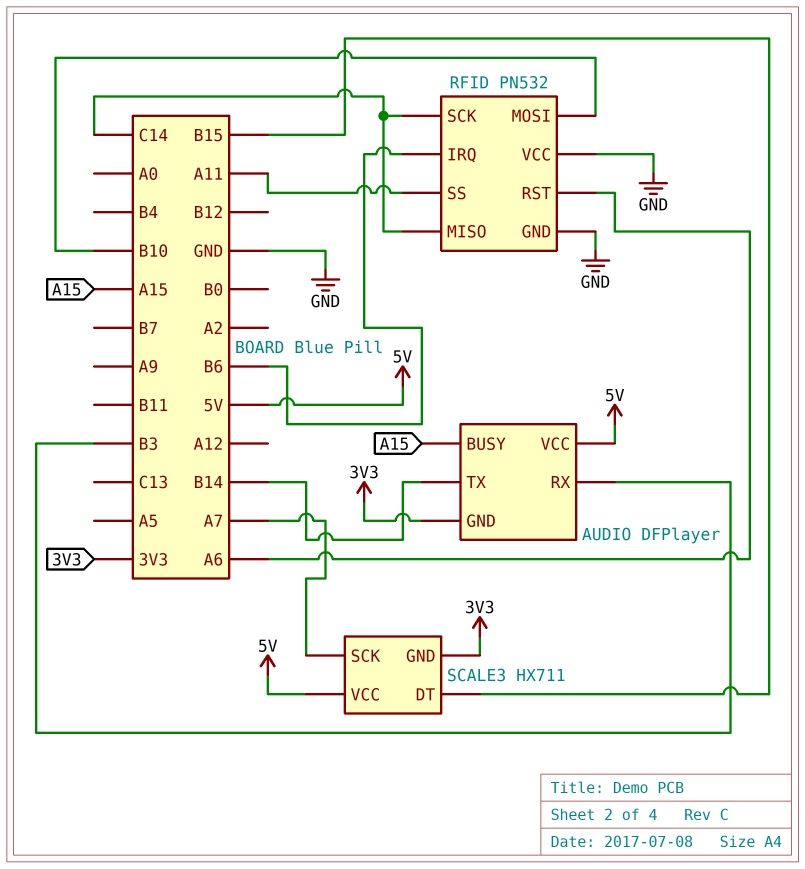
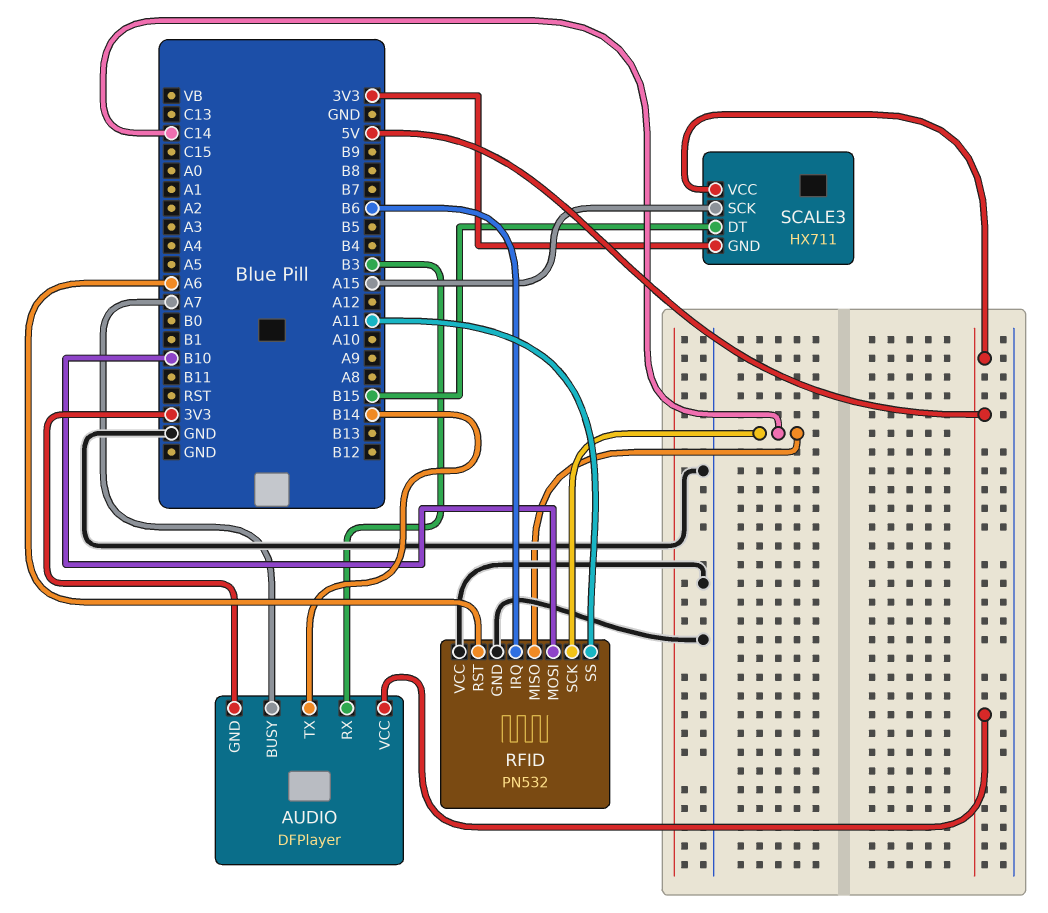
AUDIO pin BUSY: A15 -> A7
SCALE3 pin SCK: A7 -> A15

